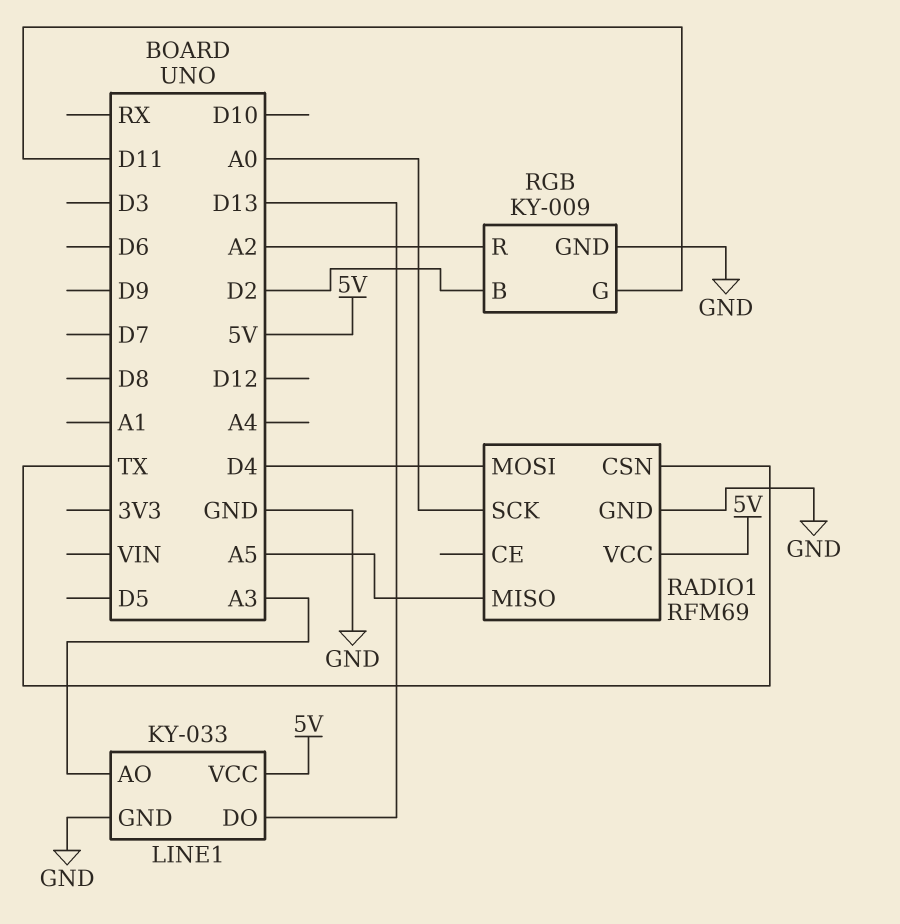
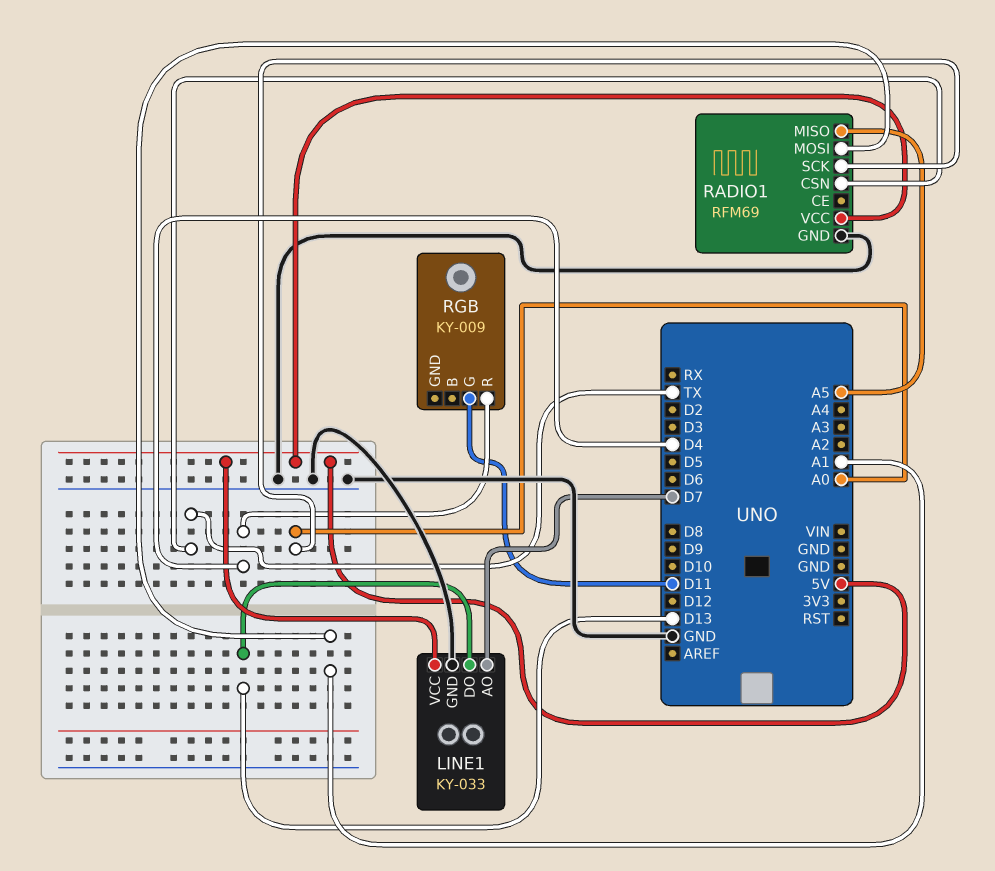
LINE1 pin AO: A3 -> D7
RADIO1 pin MOSI: D4 -> A1
RGB pin B: D2 -> none
RGB pin GND: GND -> none
RGB pin R: A2 -> D4

